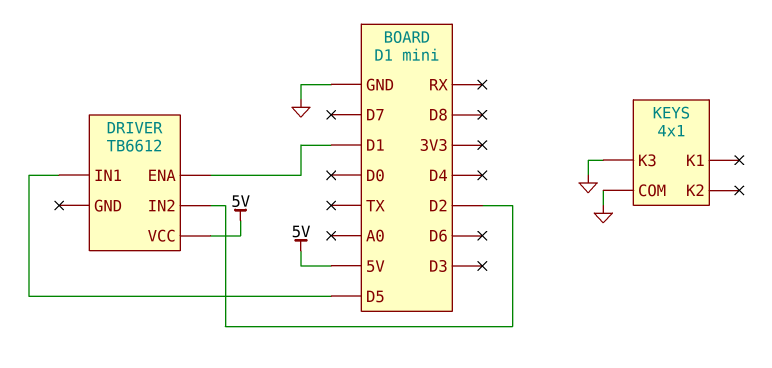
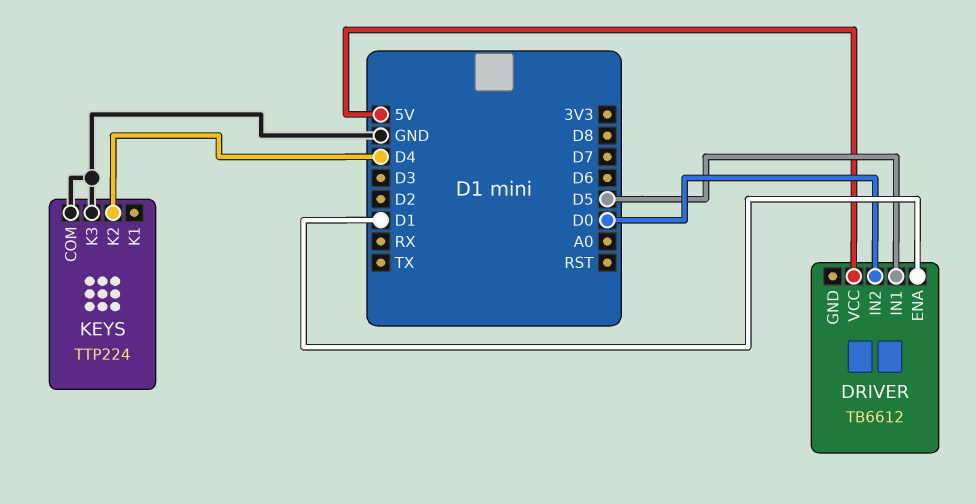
DRIVER pin IN2: D2 -> D0
KEYS: 4x1 -> TTP224
KEYS pin K2: none -> D4

